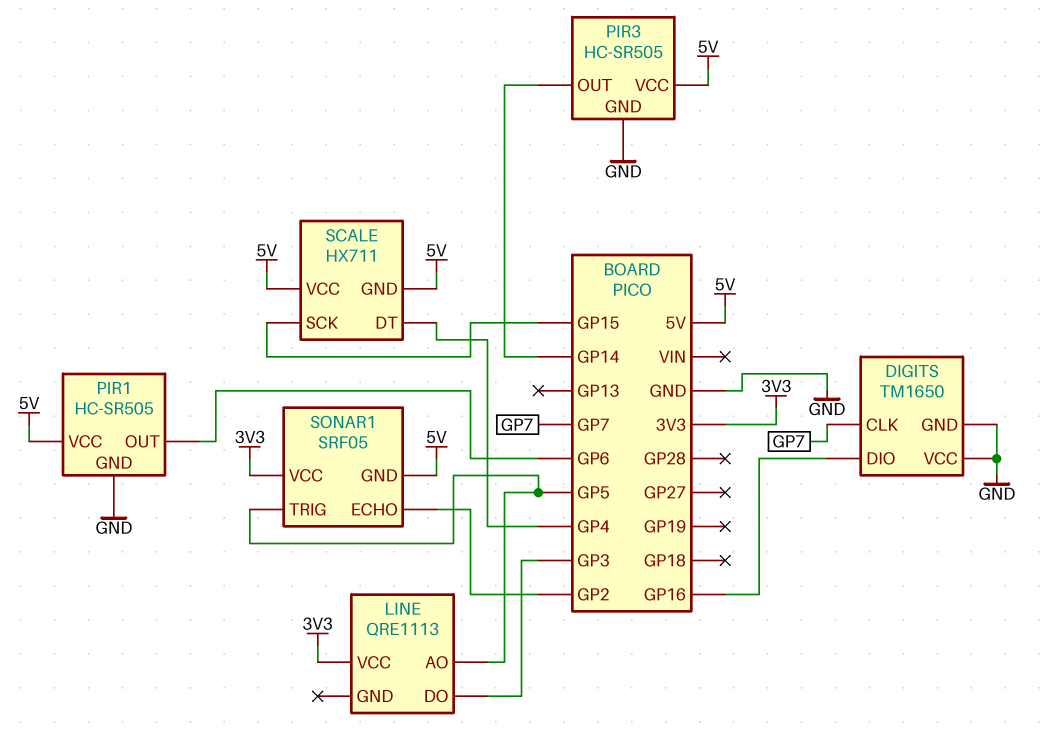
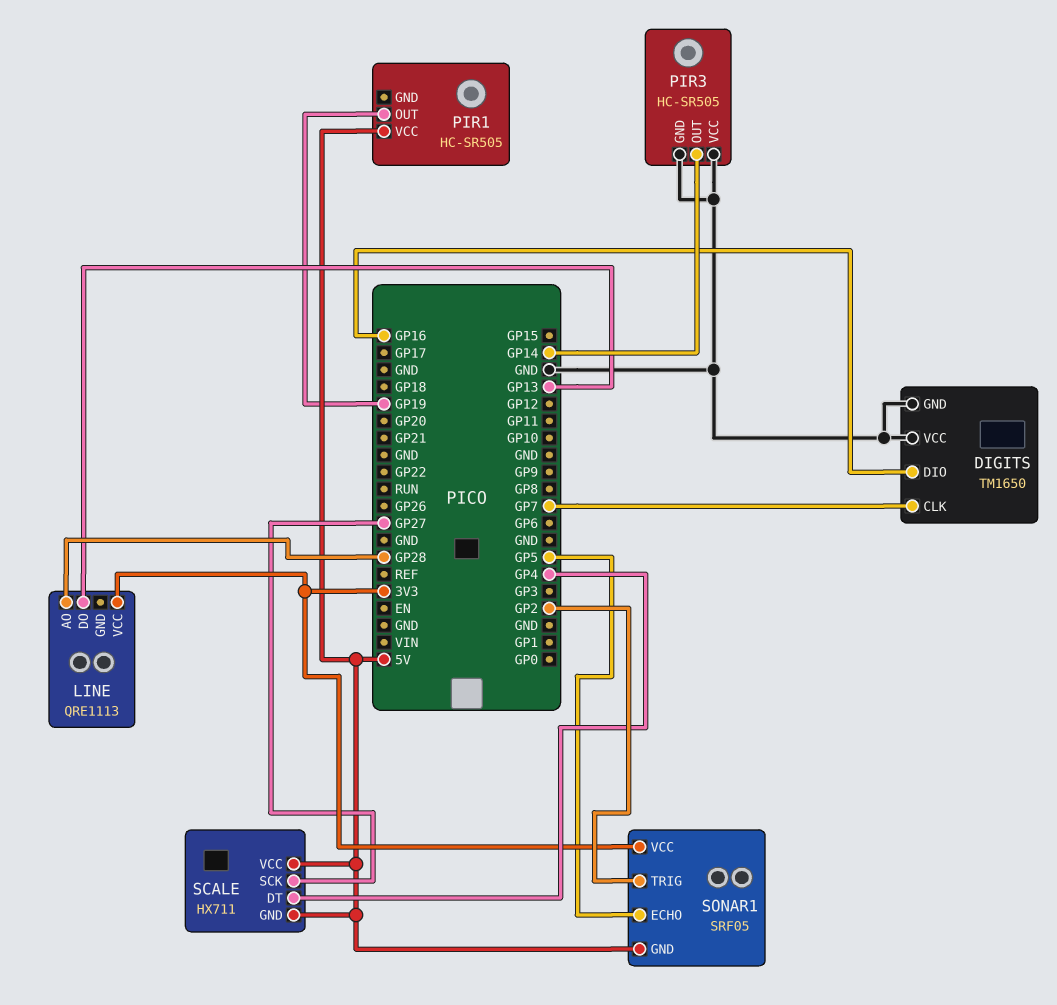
LINE pin AO: GP5 -> GP28
LINE pin DO: GP3 -> GP13
PIR1 pin GND: GND -> none
PIR1 pin OUT: GP6 -> GP19
PIR3 pin VCC: 5V -> GND
SCALE pin SCK: GP15 -> GP27
SONAR1 pin ECHO: GP2 -> GP5
SONAR1 pin TRIG: GP5 -> GP2

